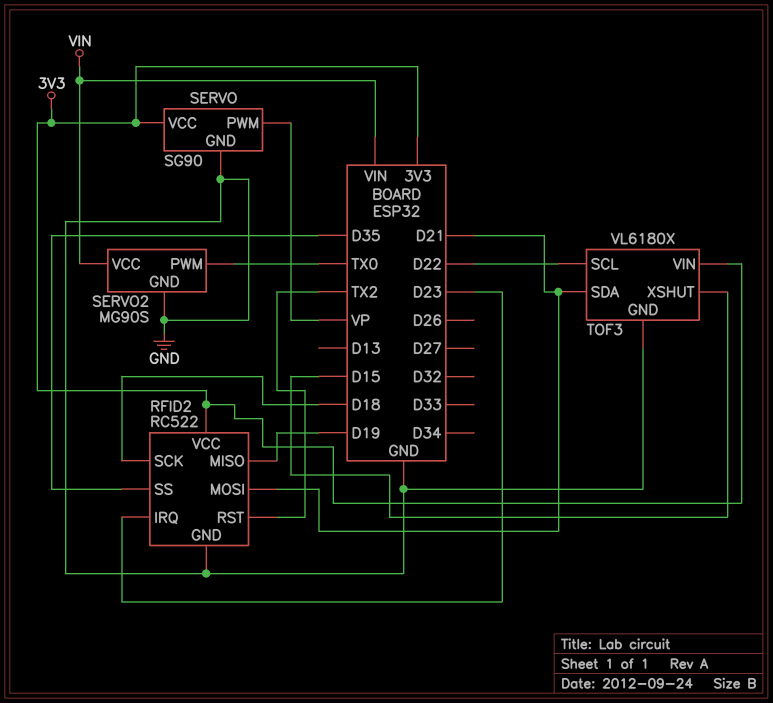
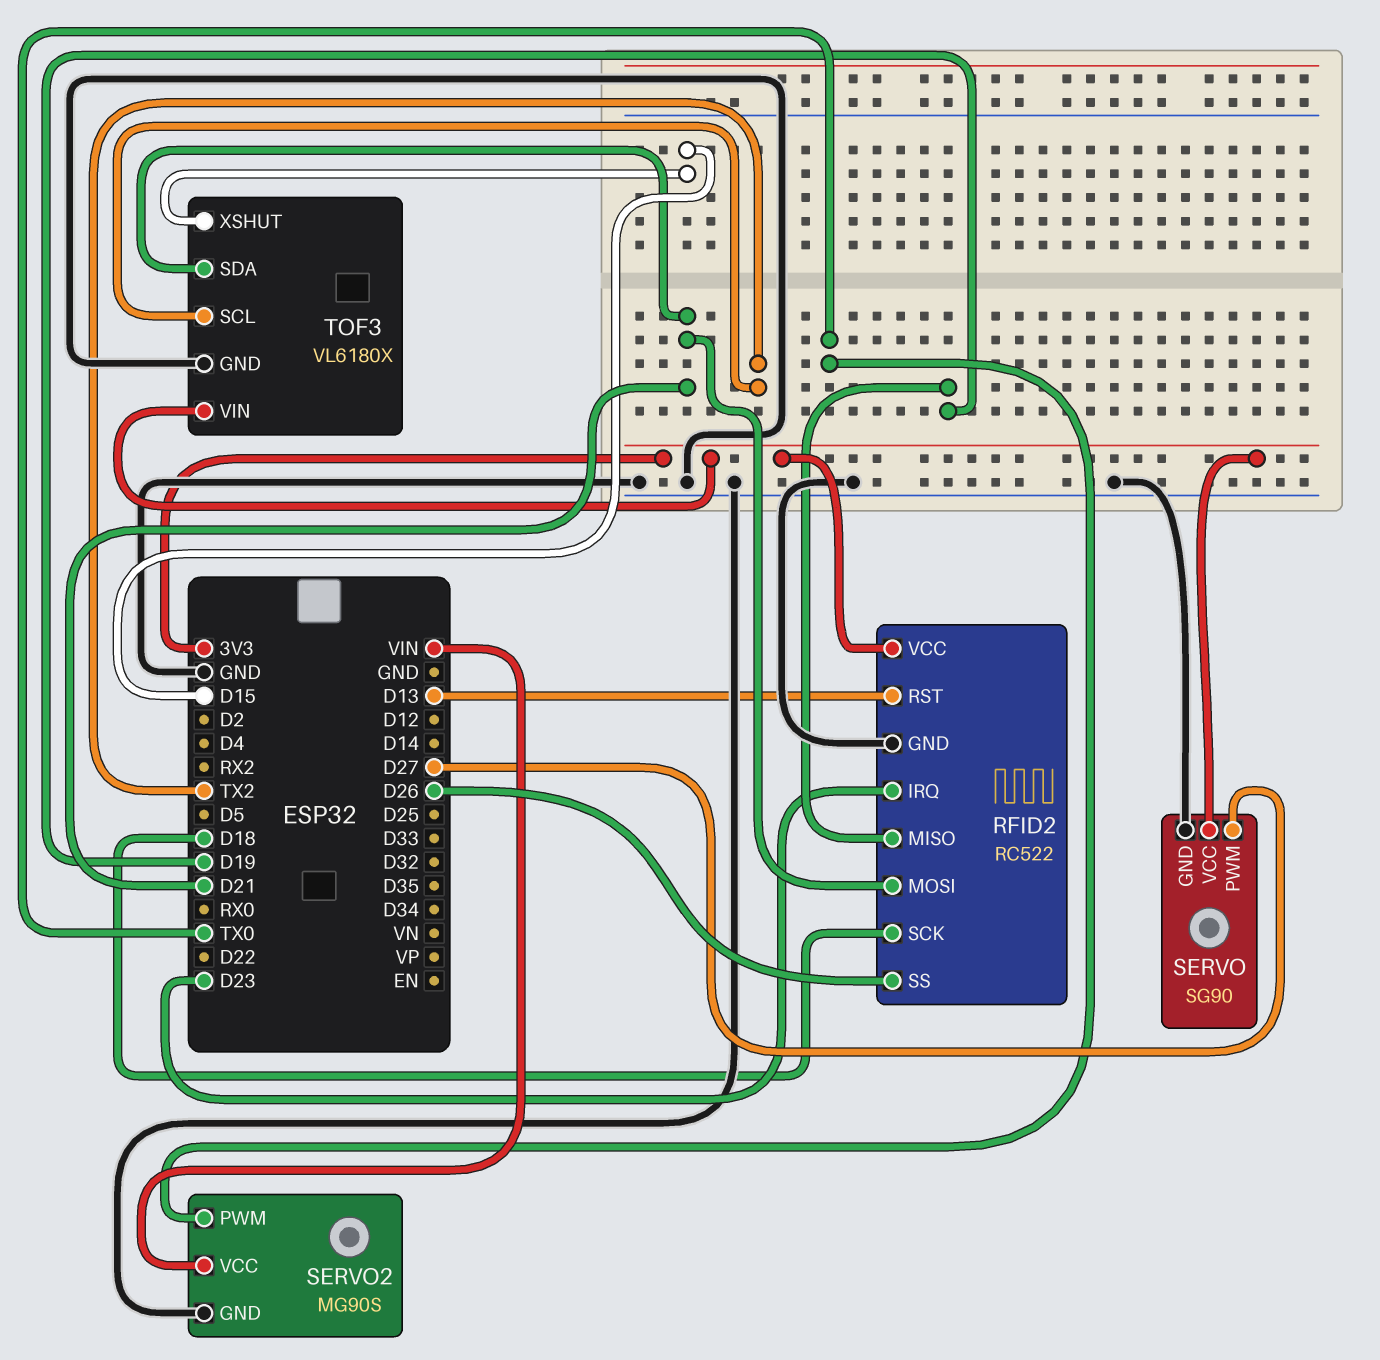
RFID2 pin RST: TX2 -> D13
RFID2 pin SS: D35 -> D26
SERVO pin PWM: VP -> D27
TOF3 pin SCL: D22 -> TX2

